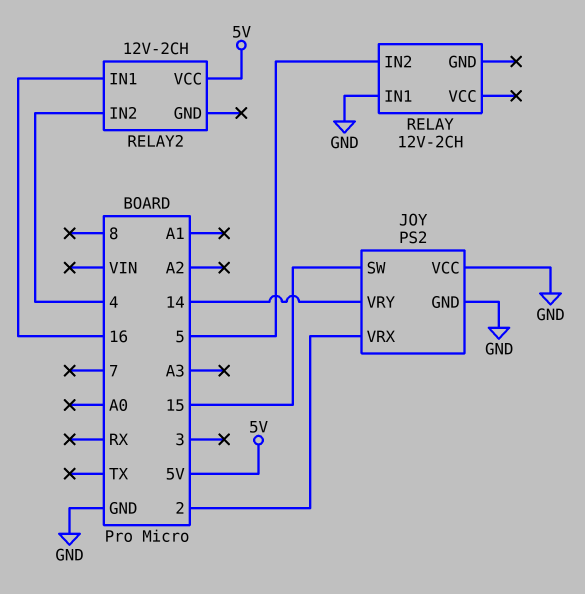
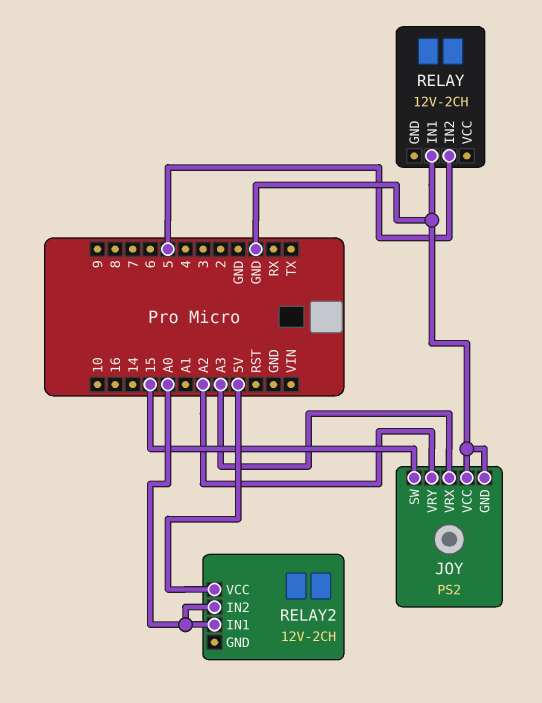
JOY pin VRX: 2 -> A3
JOY pin VRY: 14 -> A2
RELAY2 pin IN1: 16 -> A0
RELAY2 pin IN2: 4 -> A0

